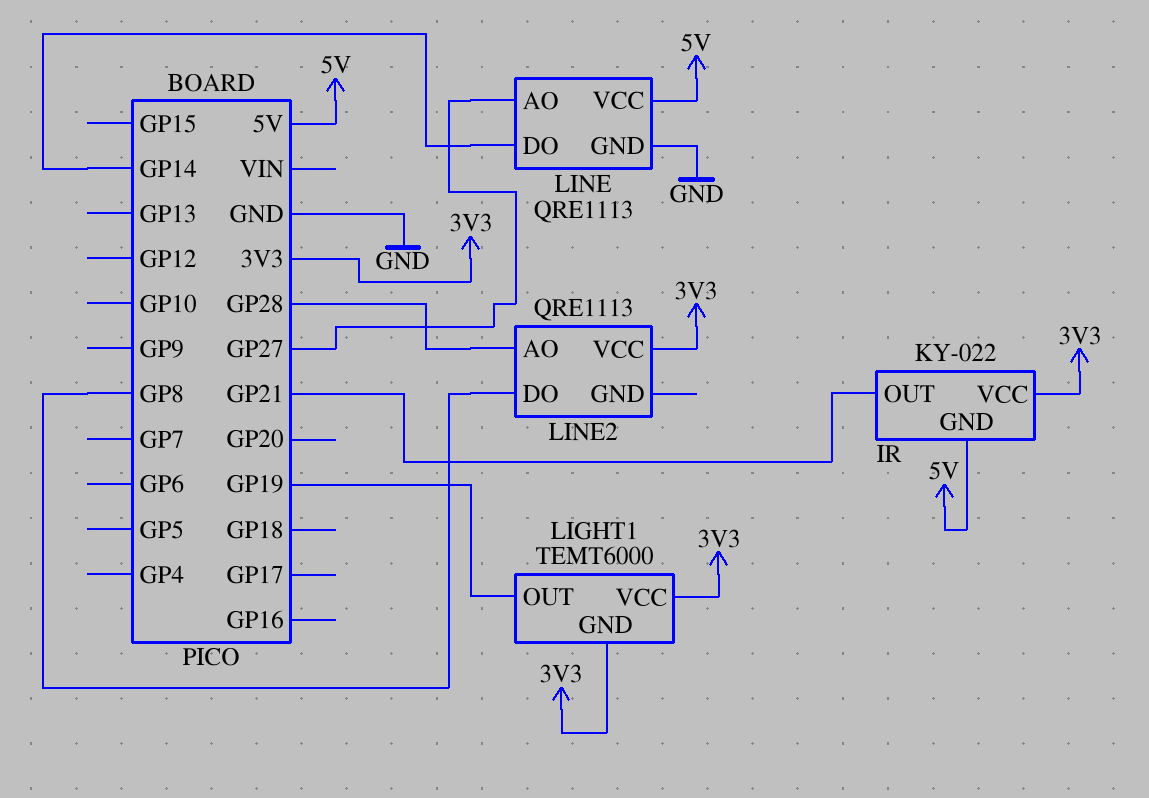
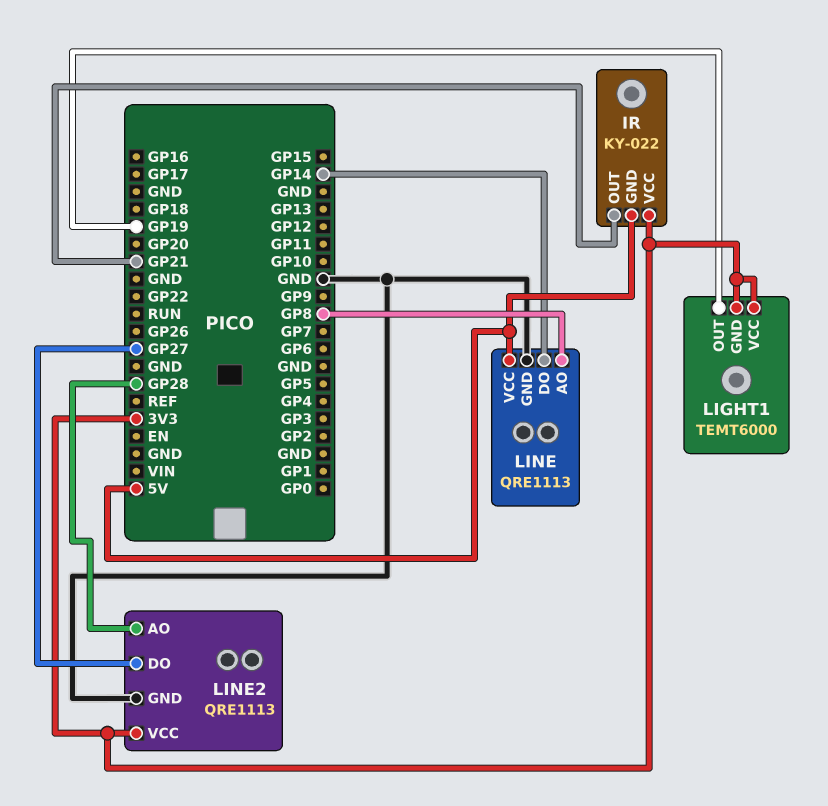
LINE pin AO: GP27 -> GP8
LINE2 pin DO: GP8 -> GP27
LINE2 pin GND: none -> GND

